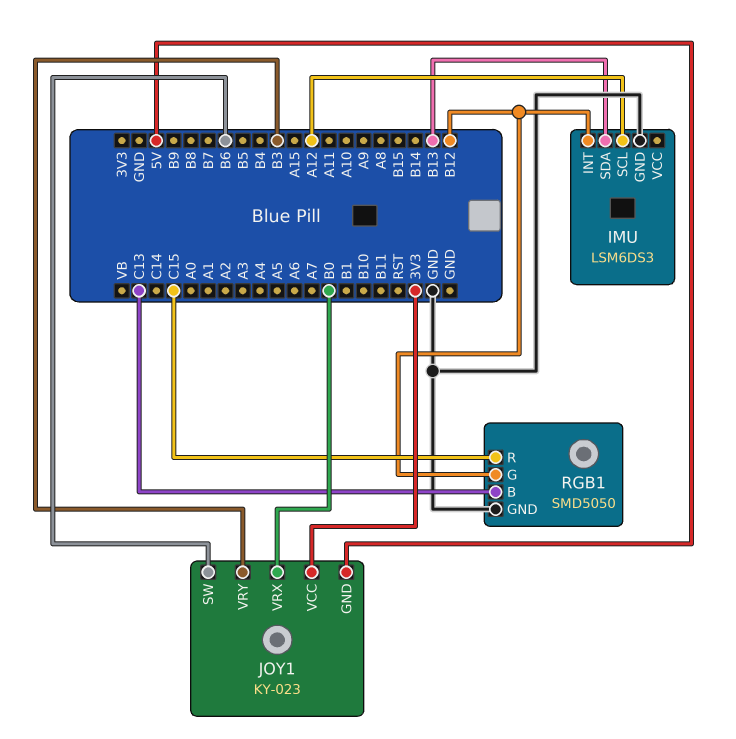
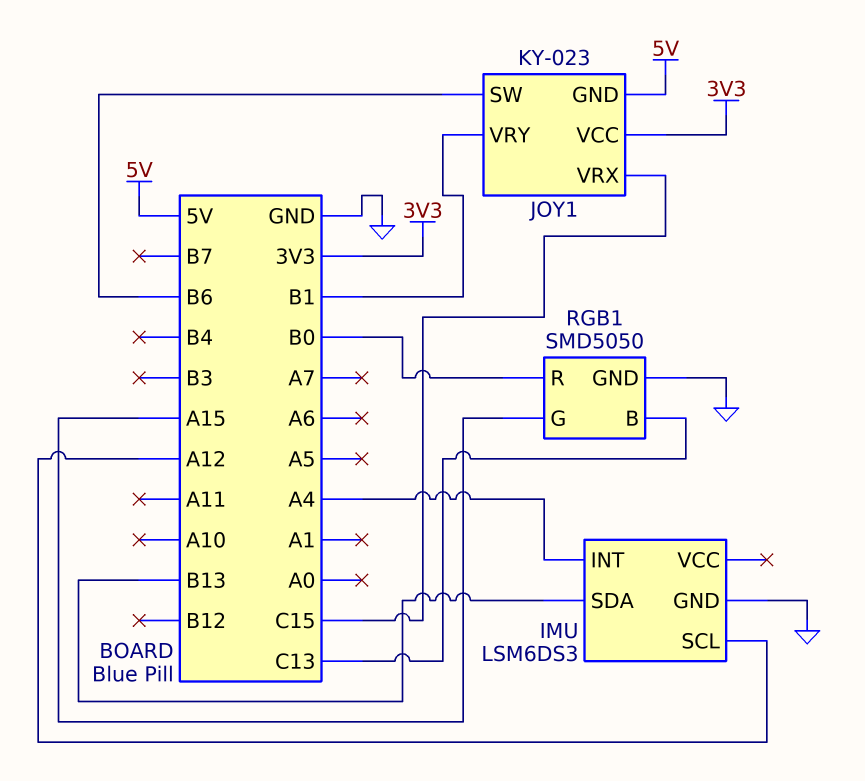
IMU pin INT: B12 -> A4
JOY1 pin VRX: B0 -> C15
JOY1 pin VRY: B3 -> B1
RGB1 pin G: B12 -> A15
RGB1 pin R: C15 -> B0

